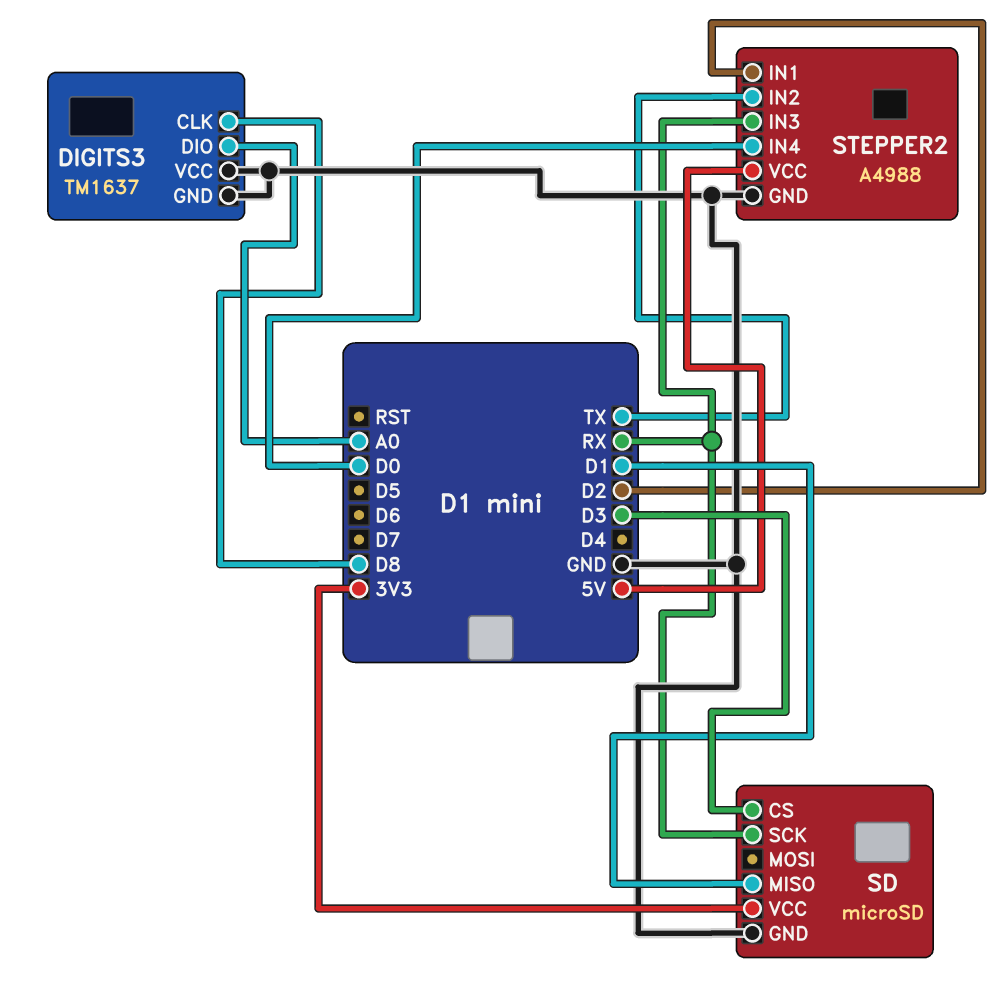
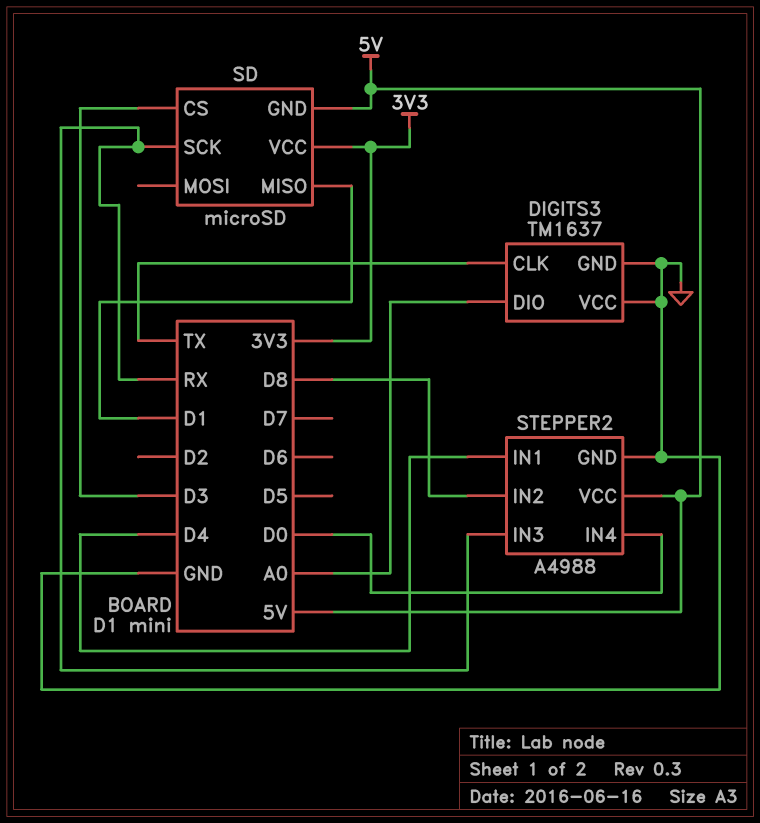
DIGITS3 pin CLK: D8 -> TX
SD pin GND: GND -> 5V
STEPPER2 pin IN1: D2 -> D4
STEPPER2 pin IN2: TX -> D8

